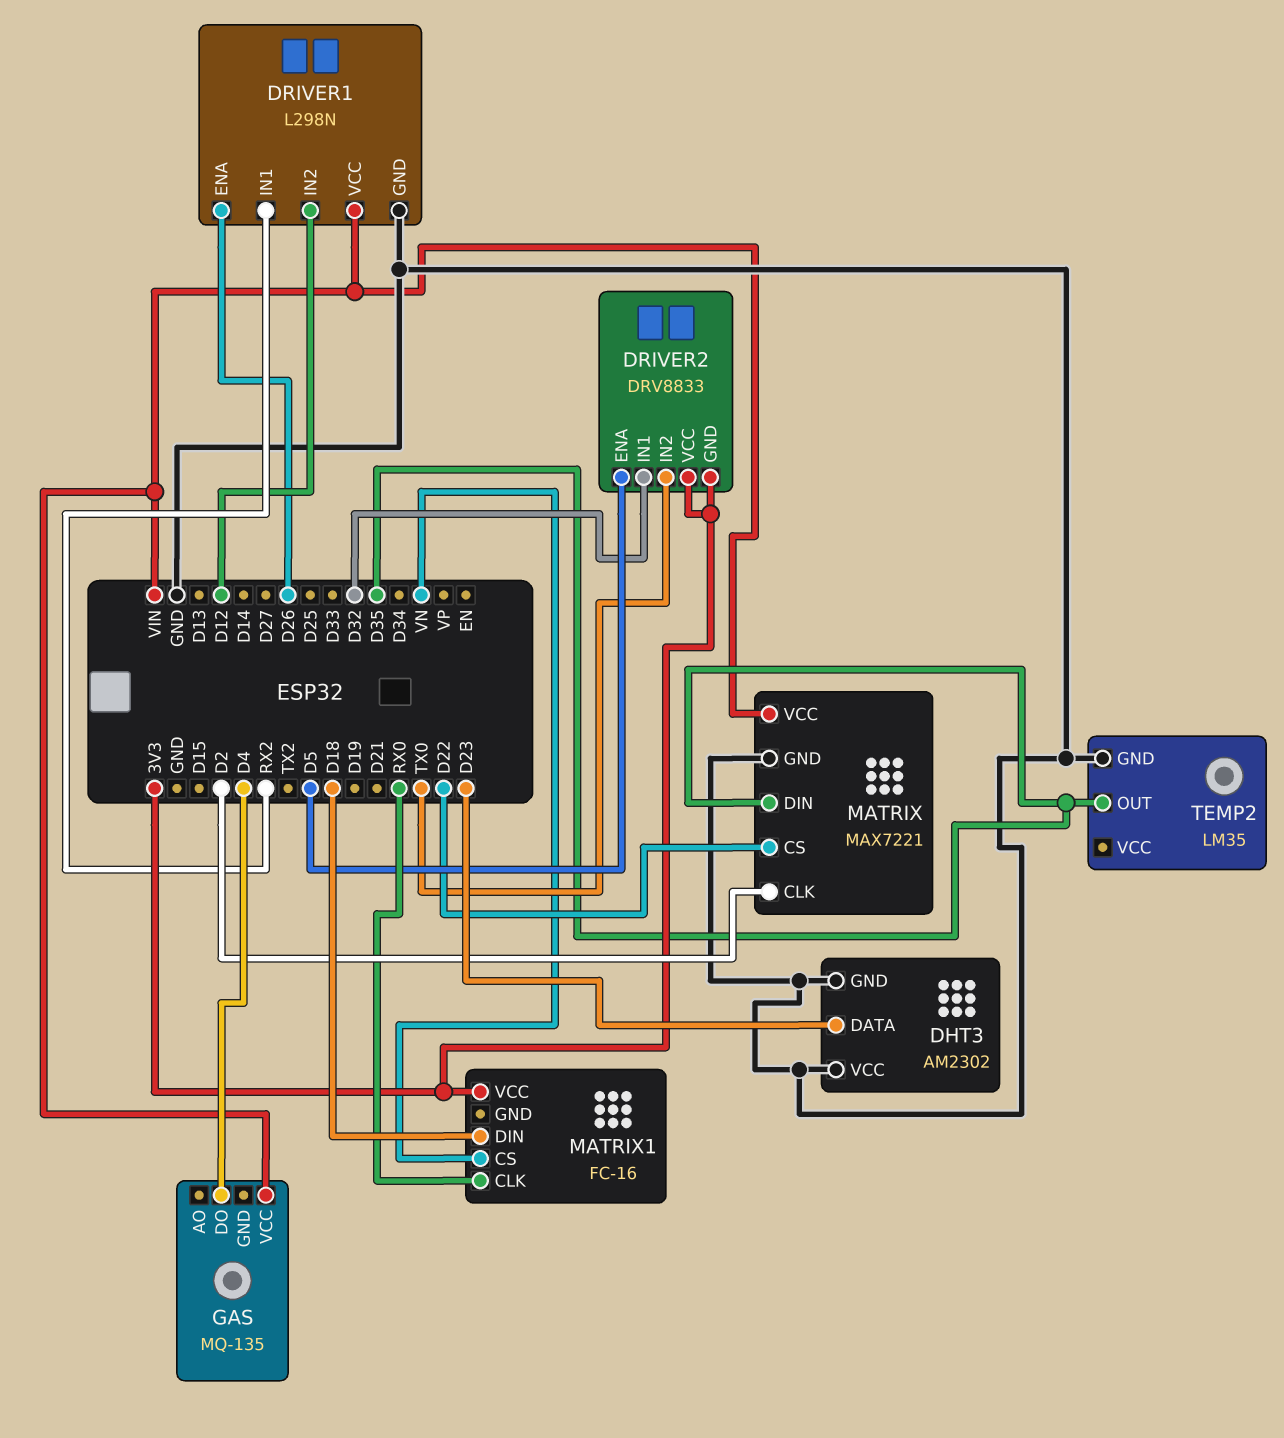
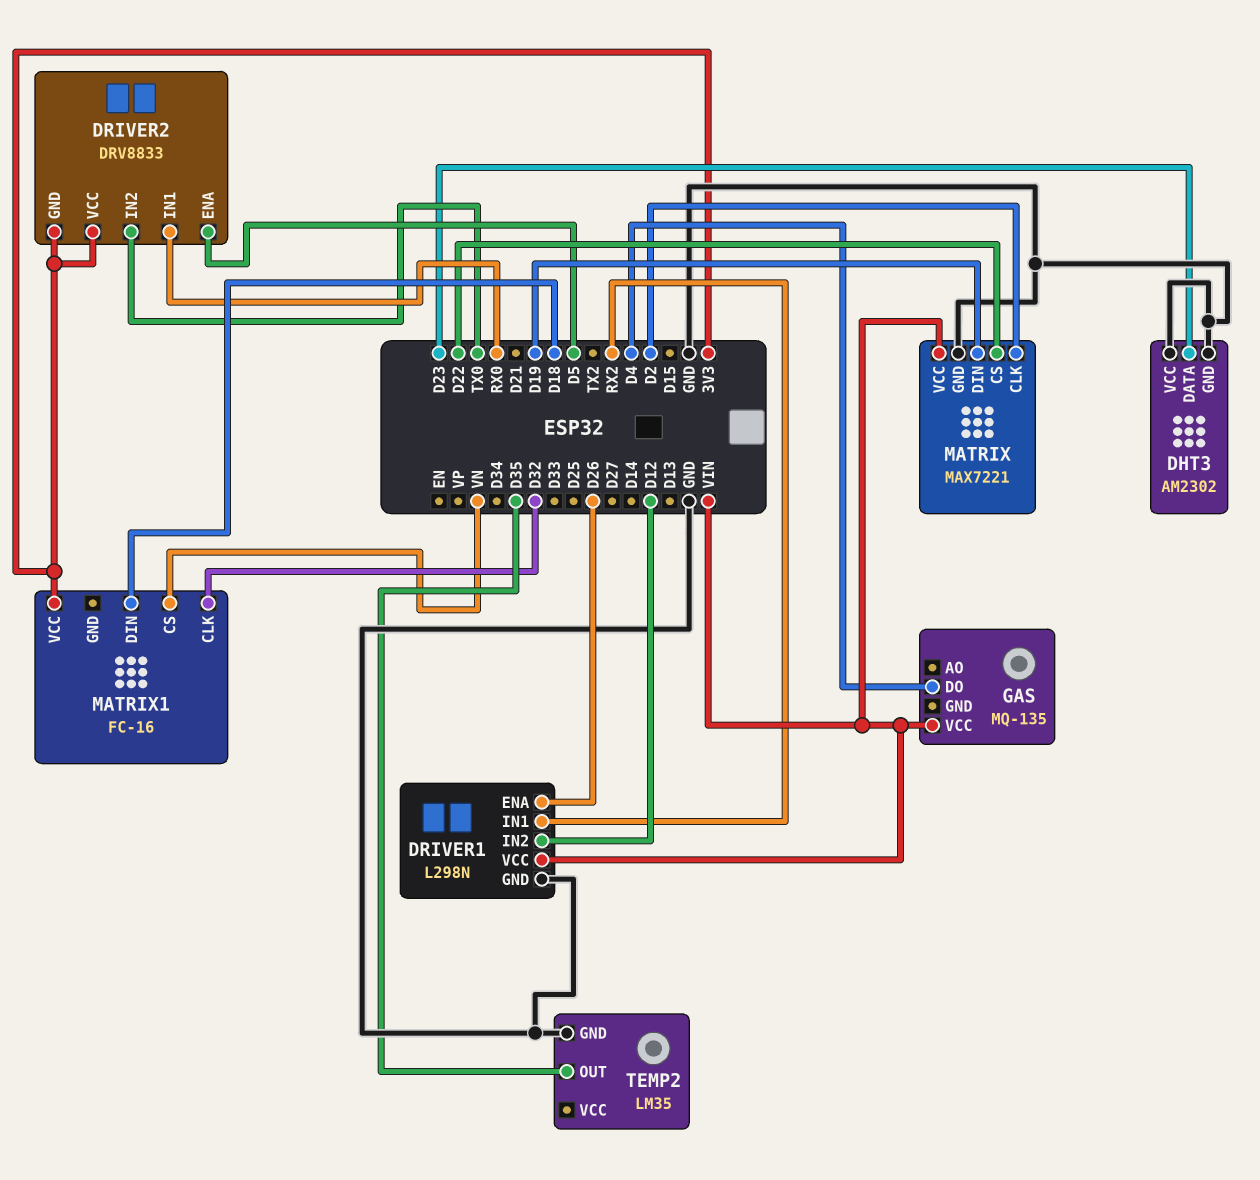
DRIVER2 pin IN1: D32 -> RX0
MATRIX pin DIN: D35 -> D19
MATRIX1 pin CLK: RX0 -> D32

